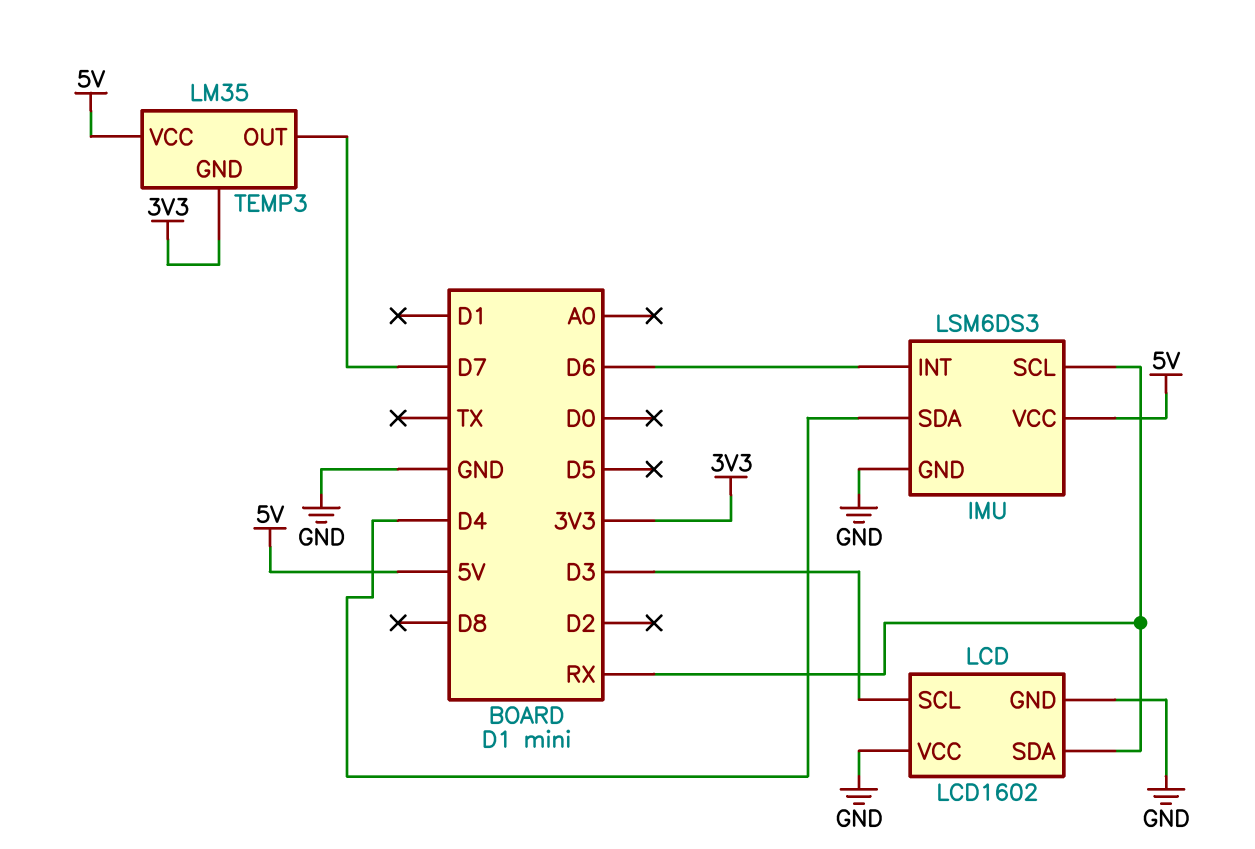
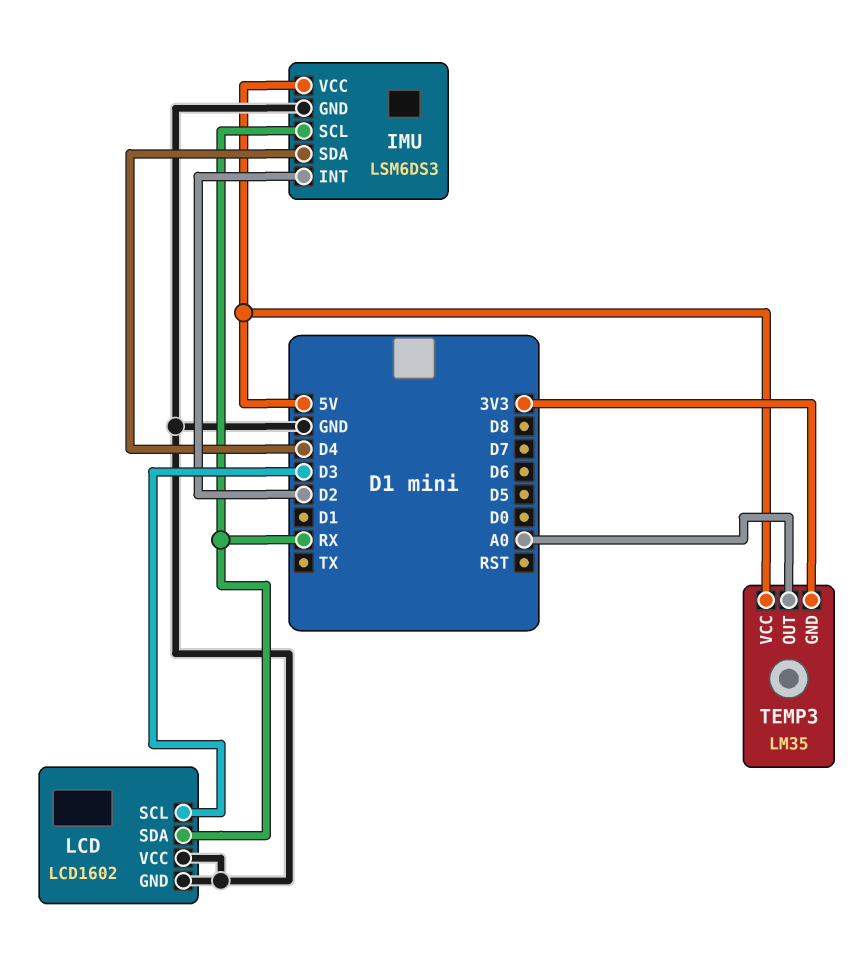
IMU pin INT: D6 -> D2
TEMP3 pin OUT: D7 -> A0

